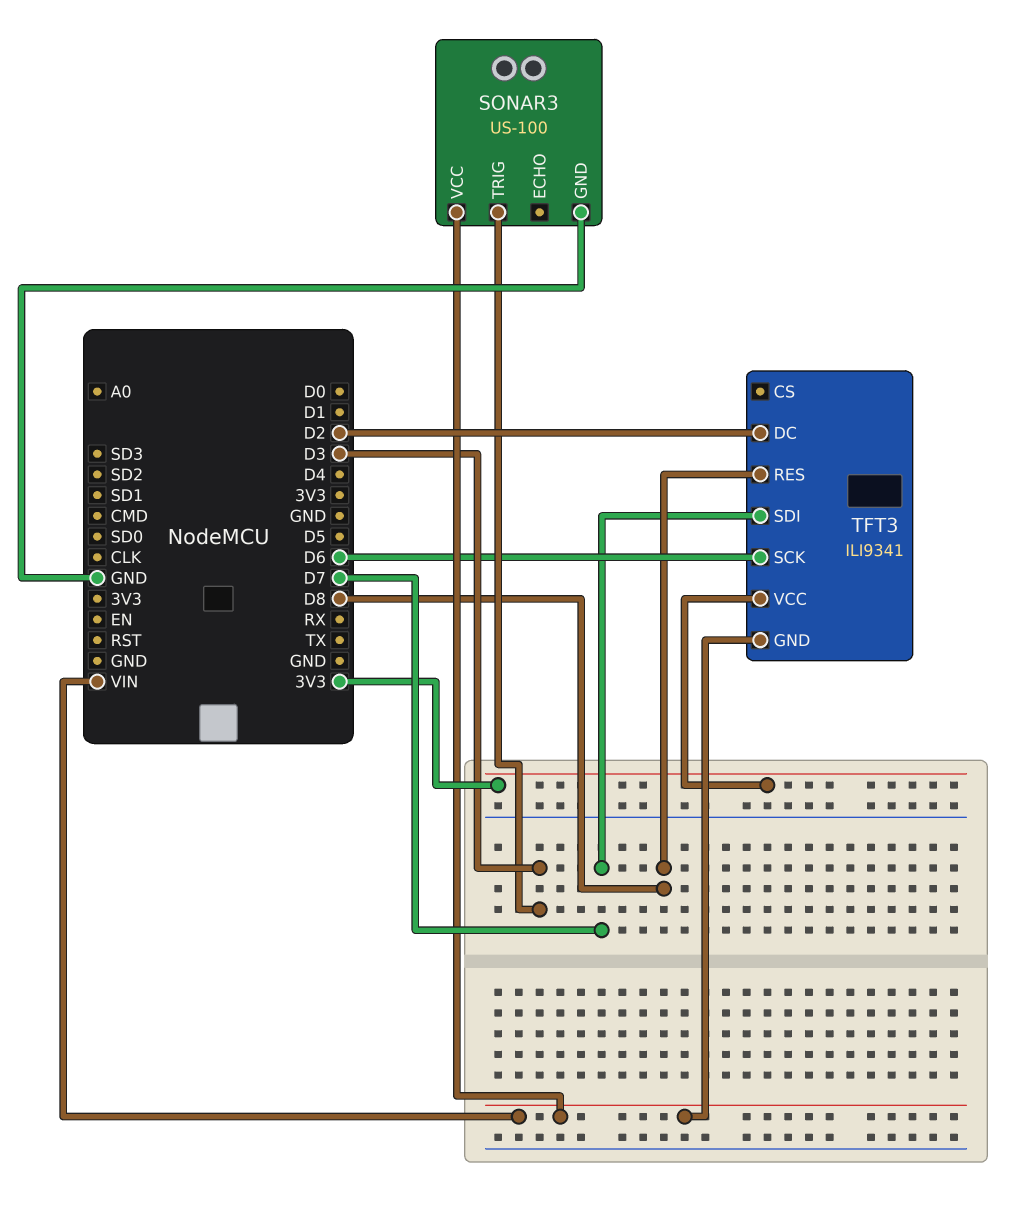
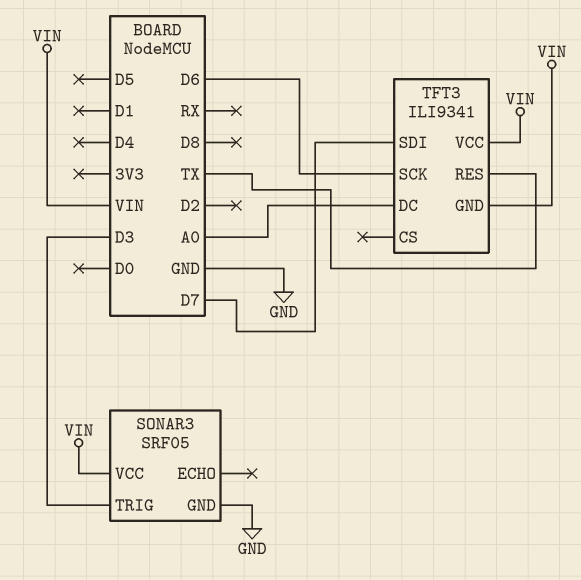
SONAR3: US-100 -> SRF05
TFT3 pin DC: D2 -> A0
TFT3 pin RES: D8 -> TX
TFT3 pin VCC: 3V3 -> VIN

